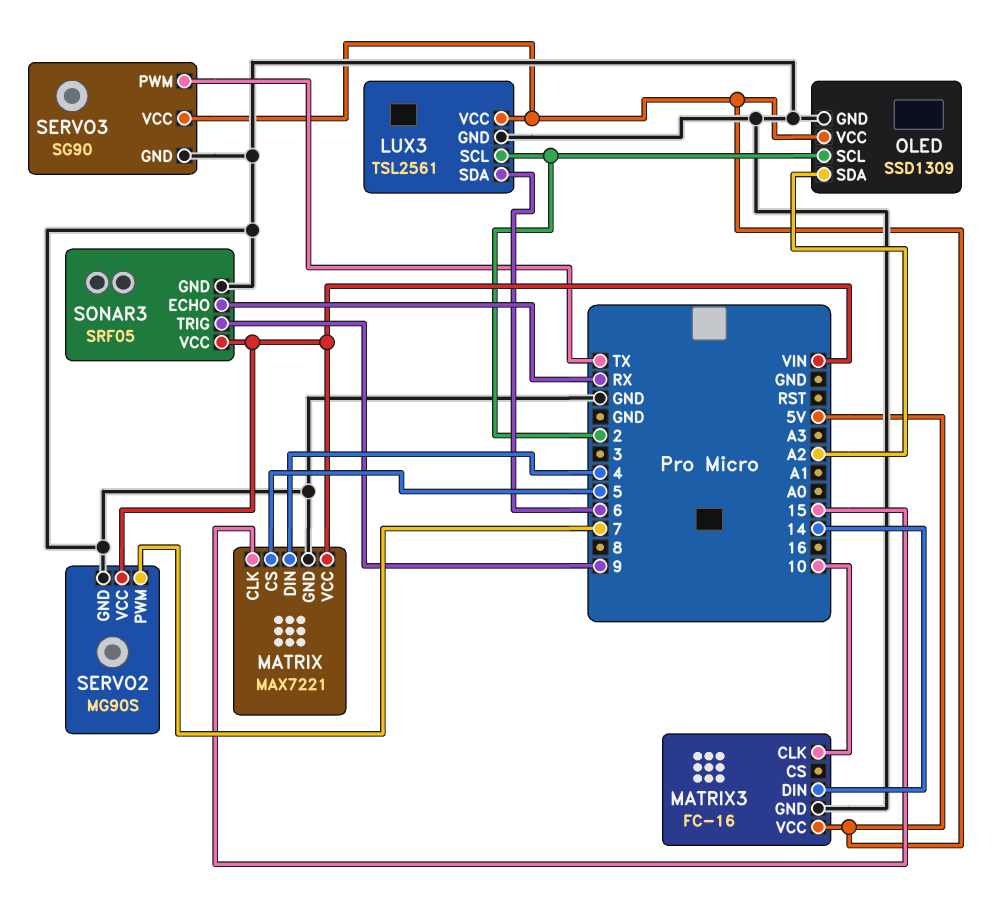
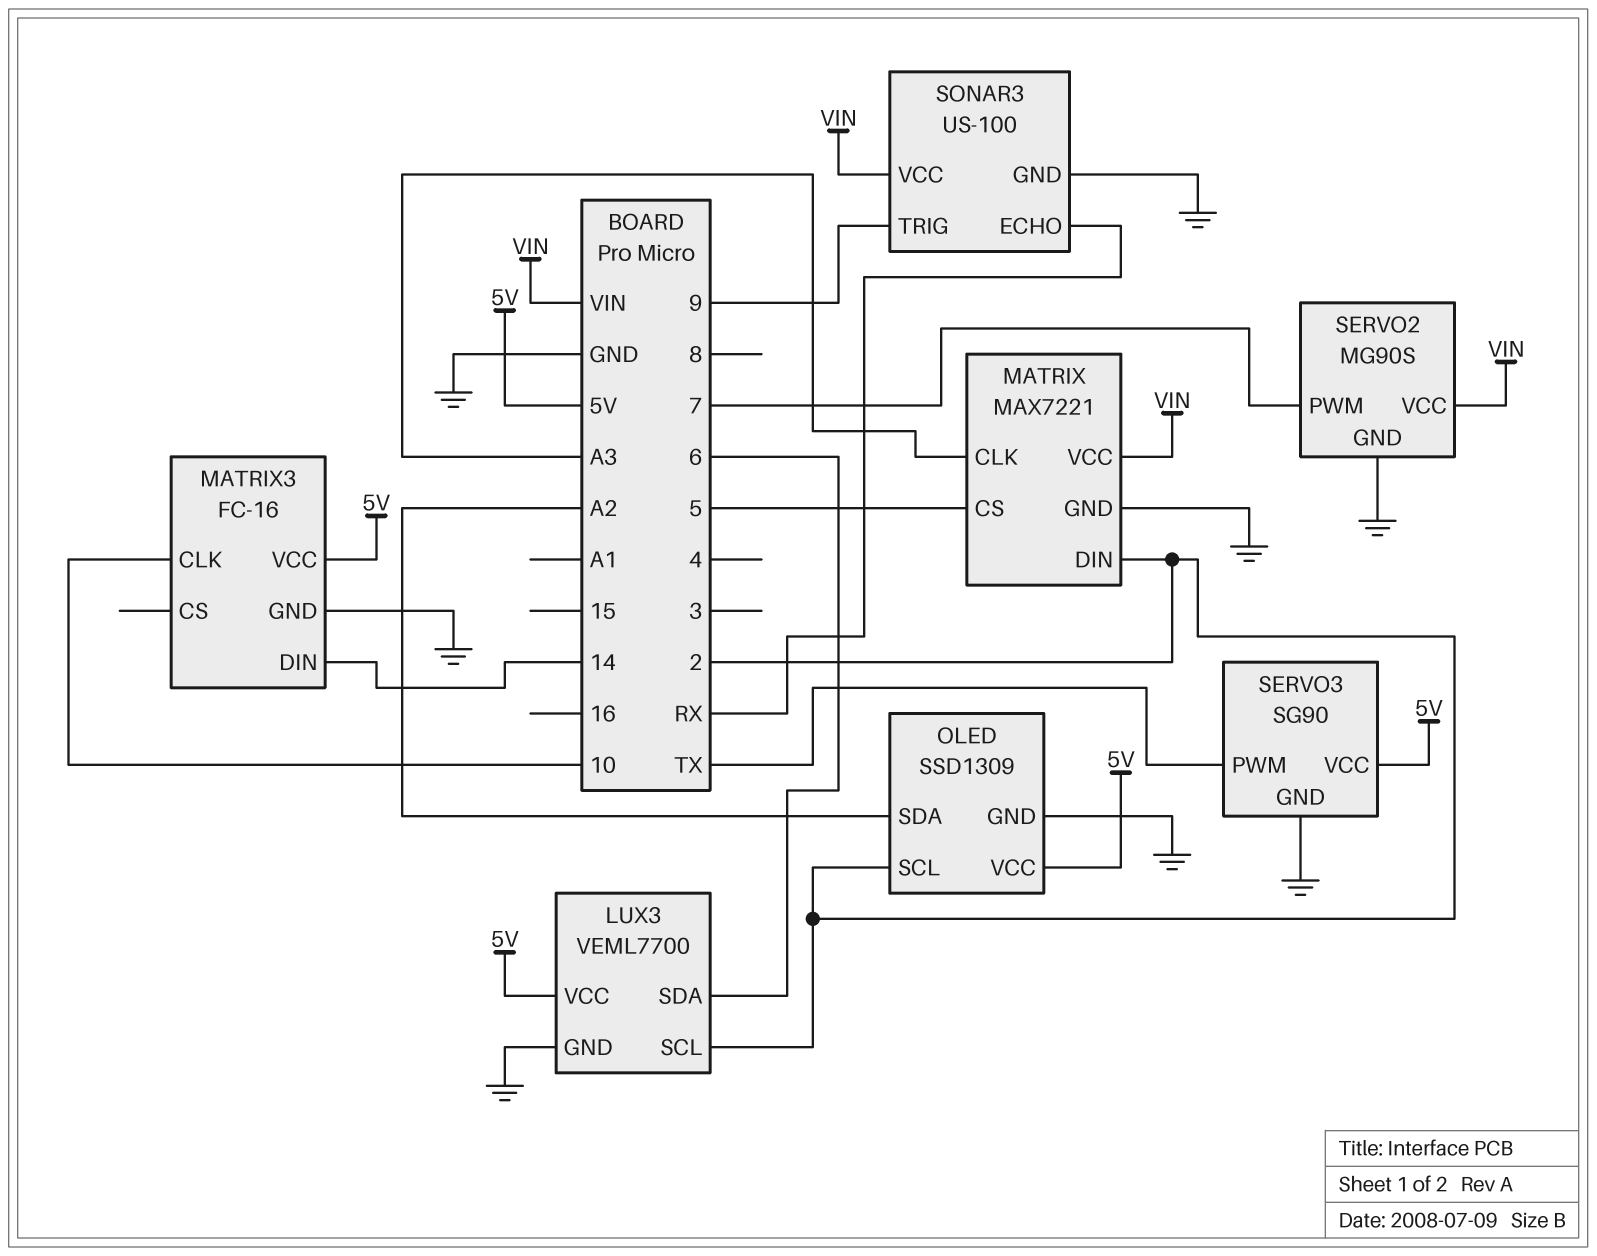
LUX3: TSL2561 -> VEML7700
MATRIX pin CLK: 15 -> A3
MATRIX pin DIN: 4 -> 2
SONAR3: SRF05 -> US-100

